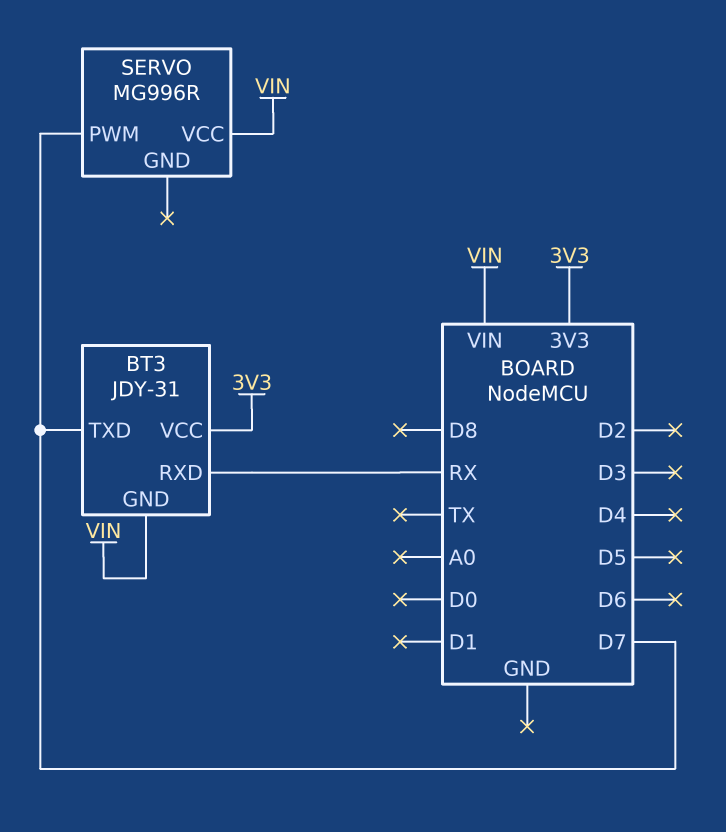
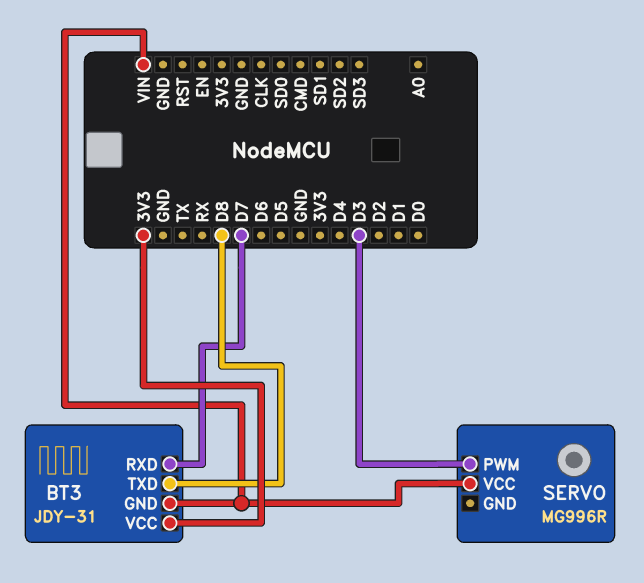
BT3 pin RXD: RX -> D7
BT3 pin TXD: D7 -> D8
SERVO pin PWM: D7 -> D3

